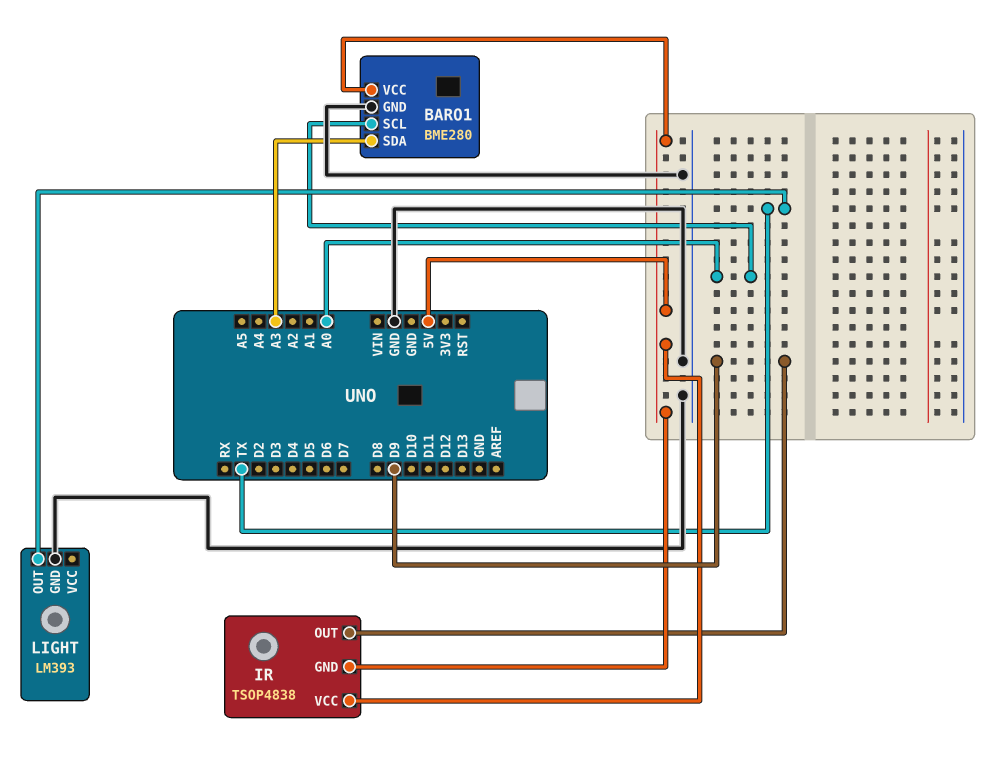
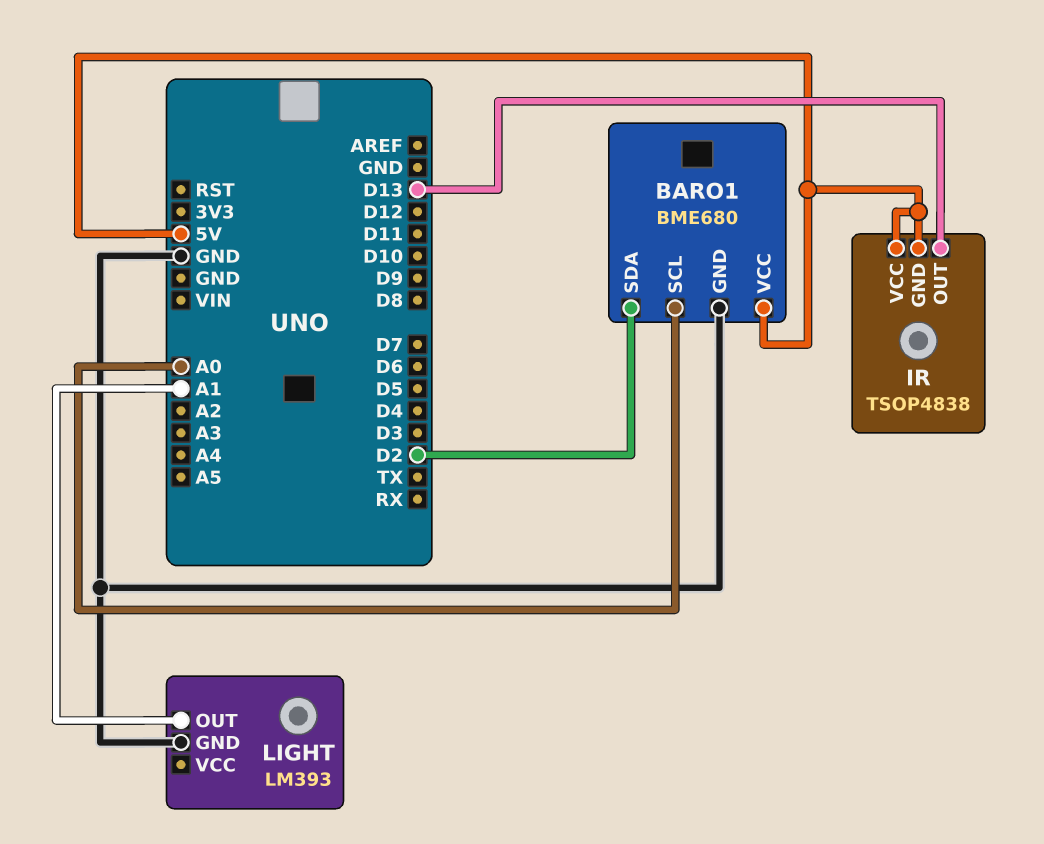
BARO1: BME280 -> BME680
BARO1 pin SDA: A3 -> D2
IR pin OUT: D9 -> D13
LIGHT pin OUT: TX -> A1

